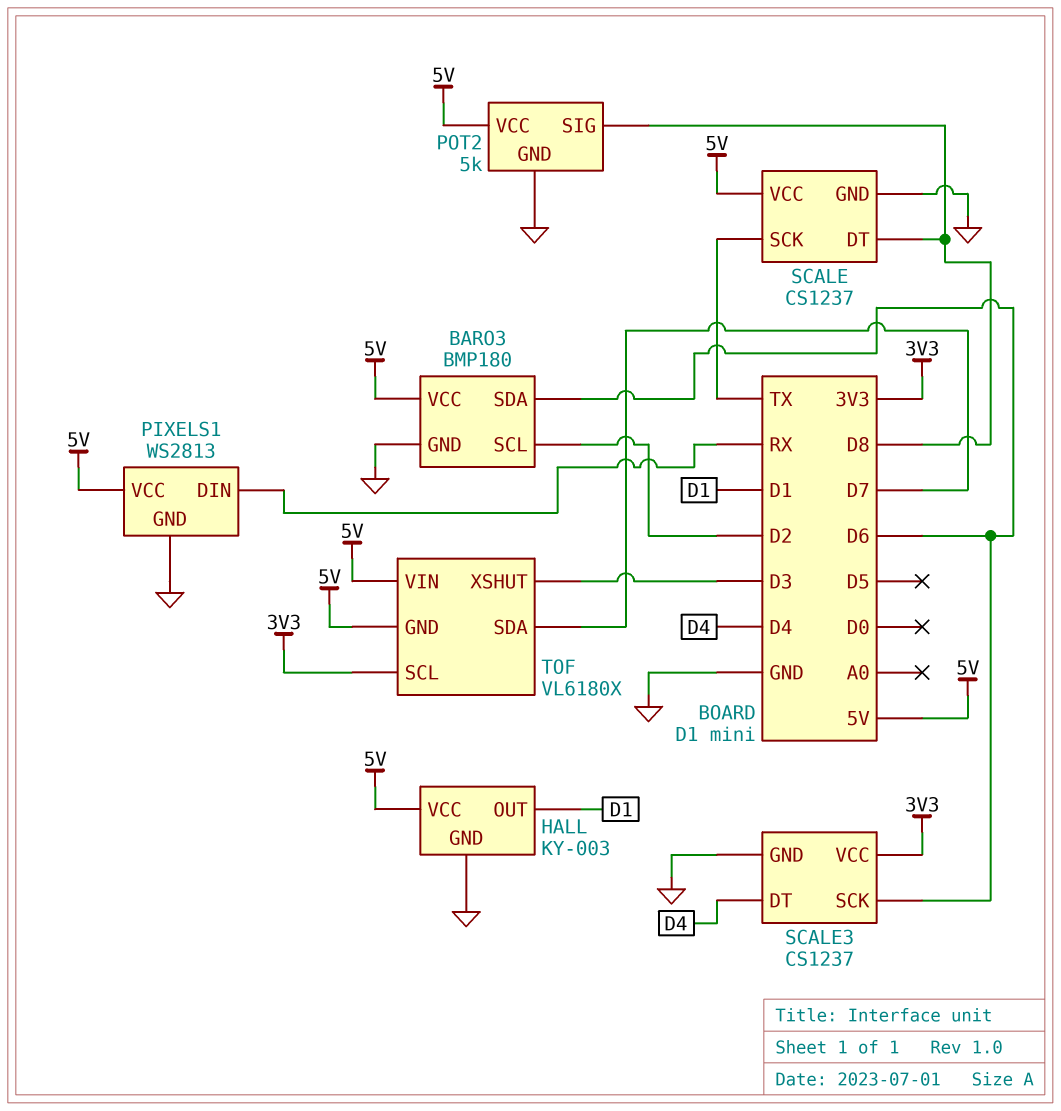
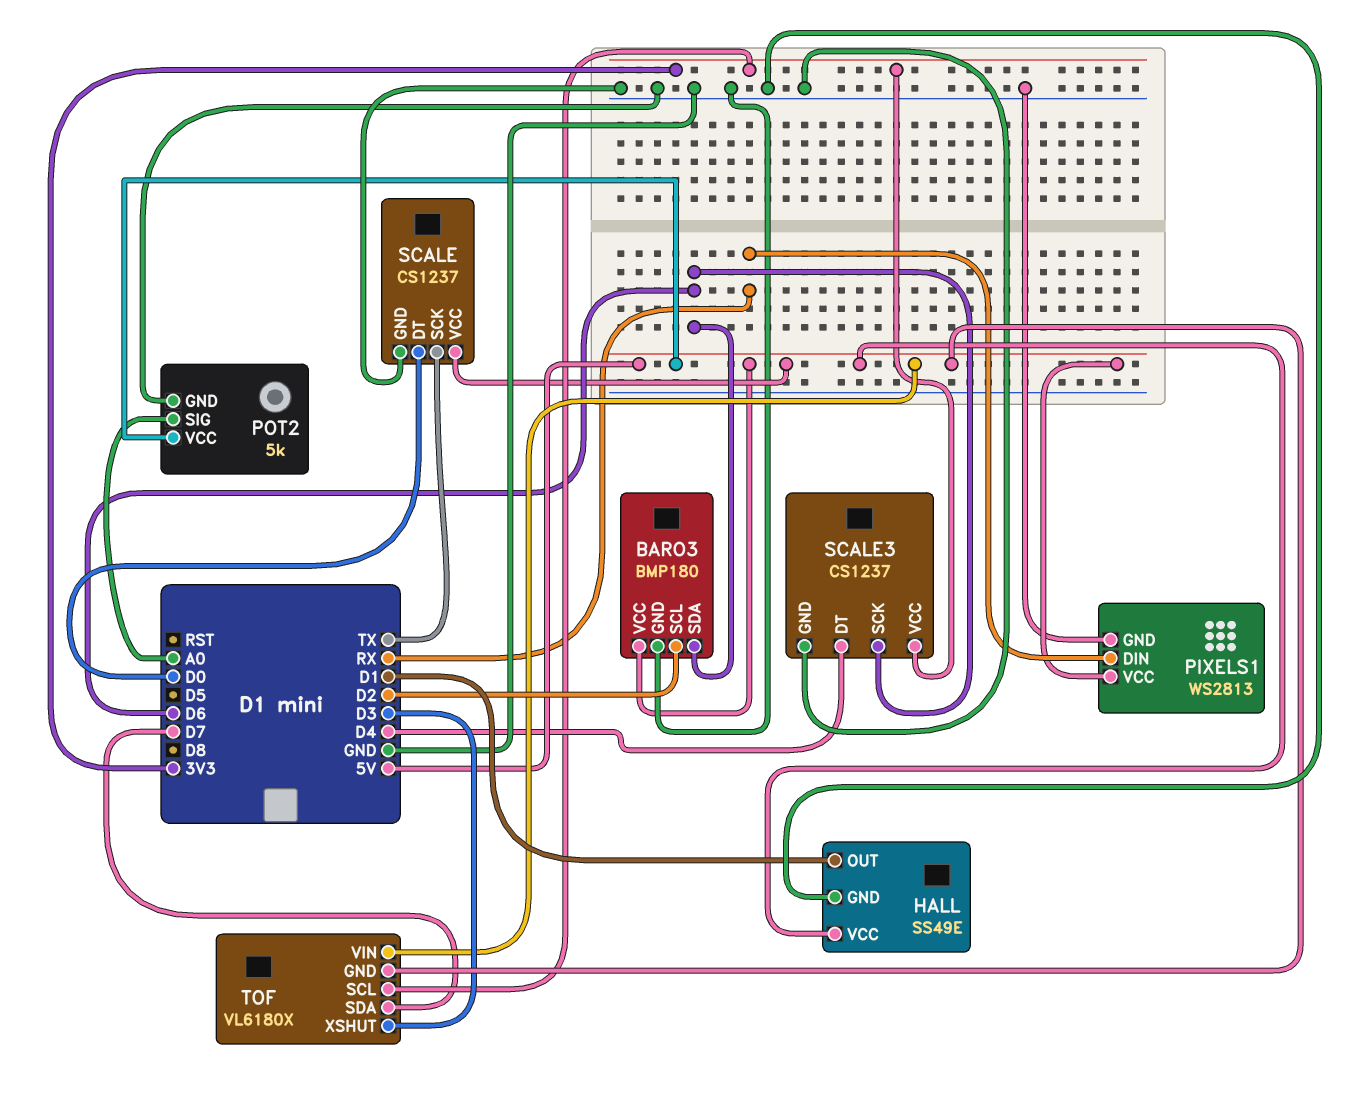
HALL: KY-003 -> SS49E
POT2 pin SIG: D8 -> A0
SCALE pin DT: D8 -> D0

